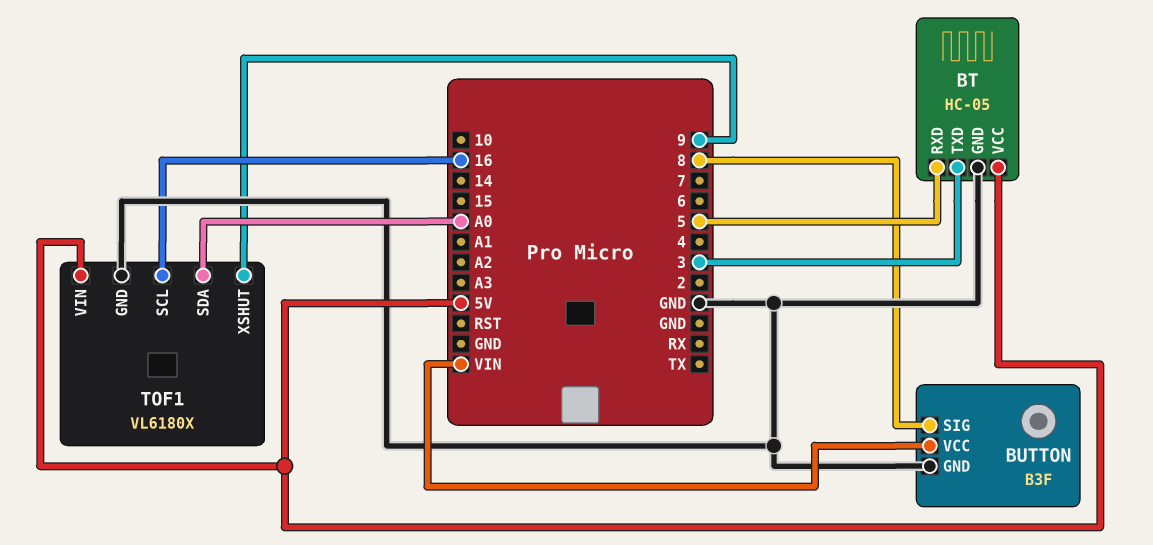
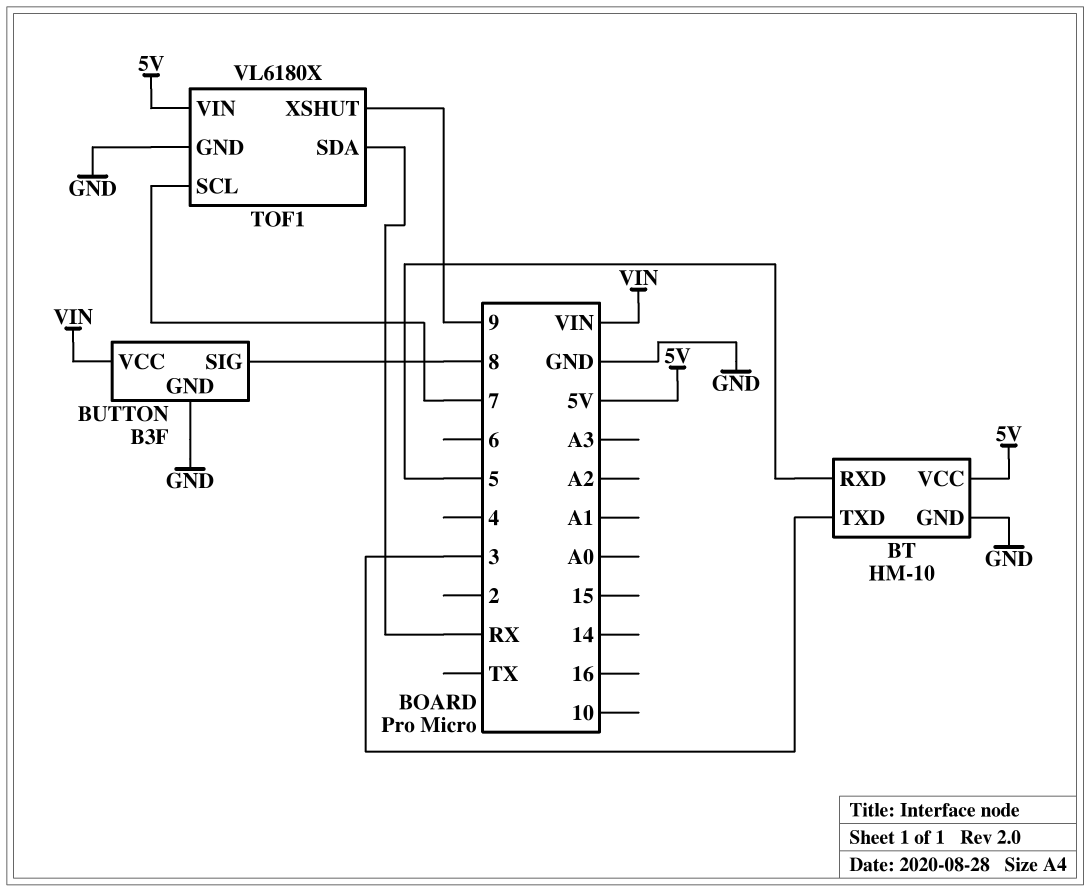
BT: HC-05 -> HM-10
TOF1 pin SCL: 16 -> 7
TOF1 pin SDA: A0 -> RX

